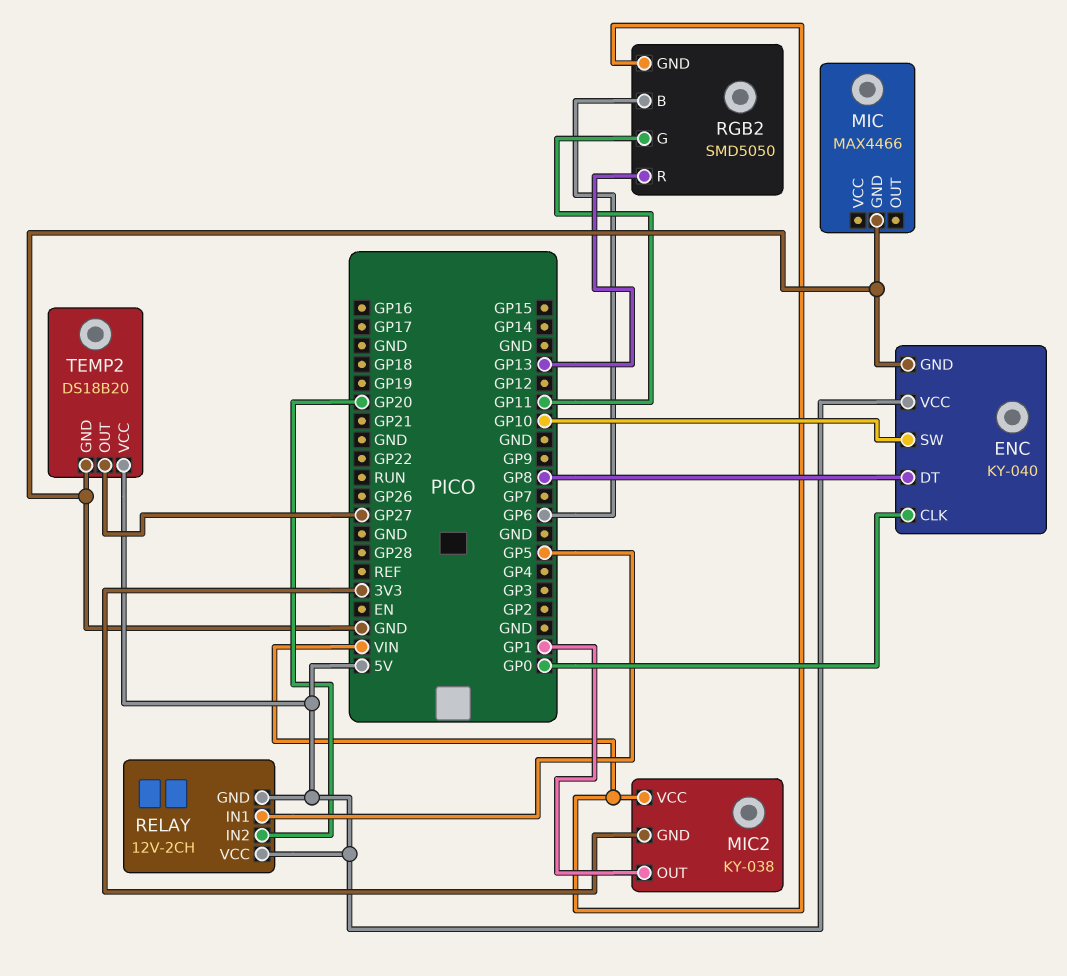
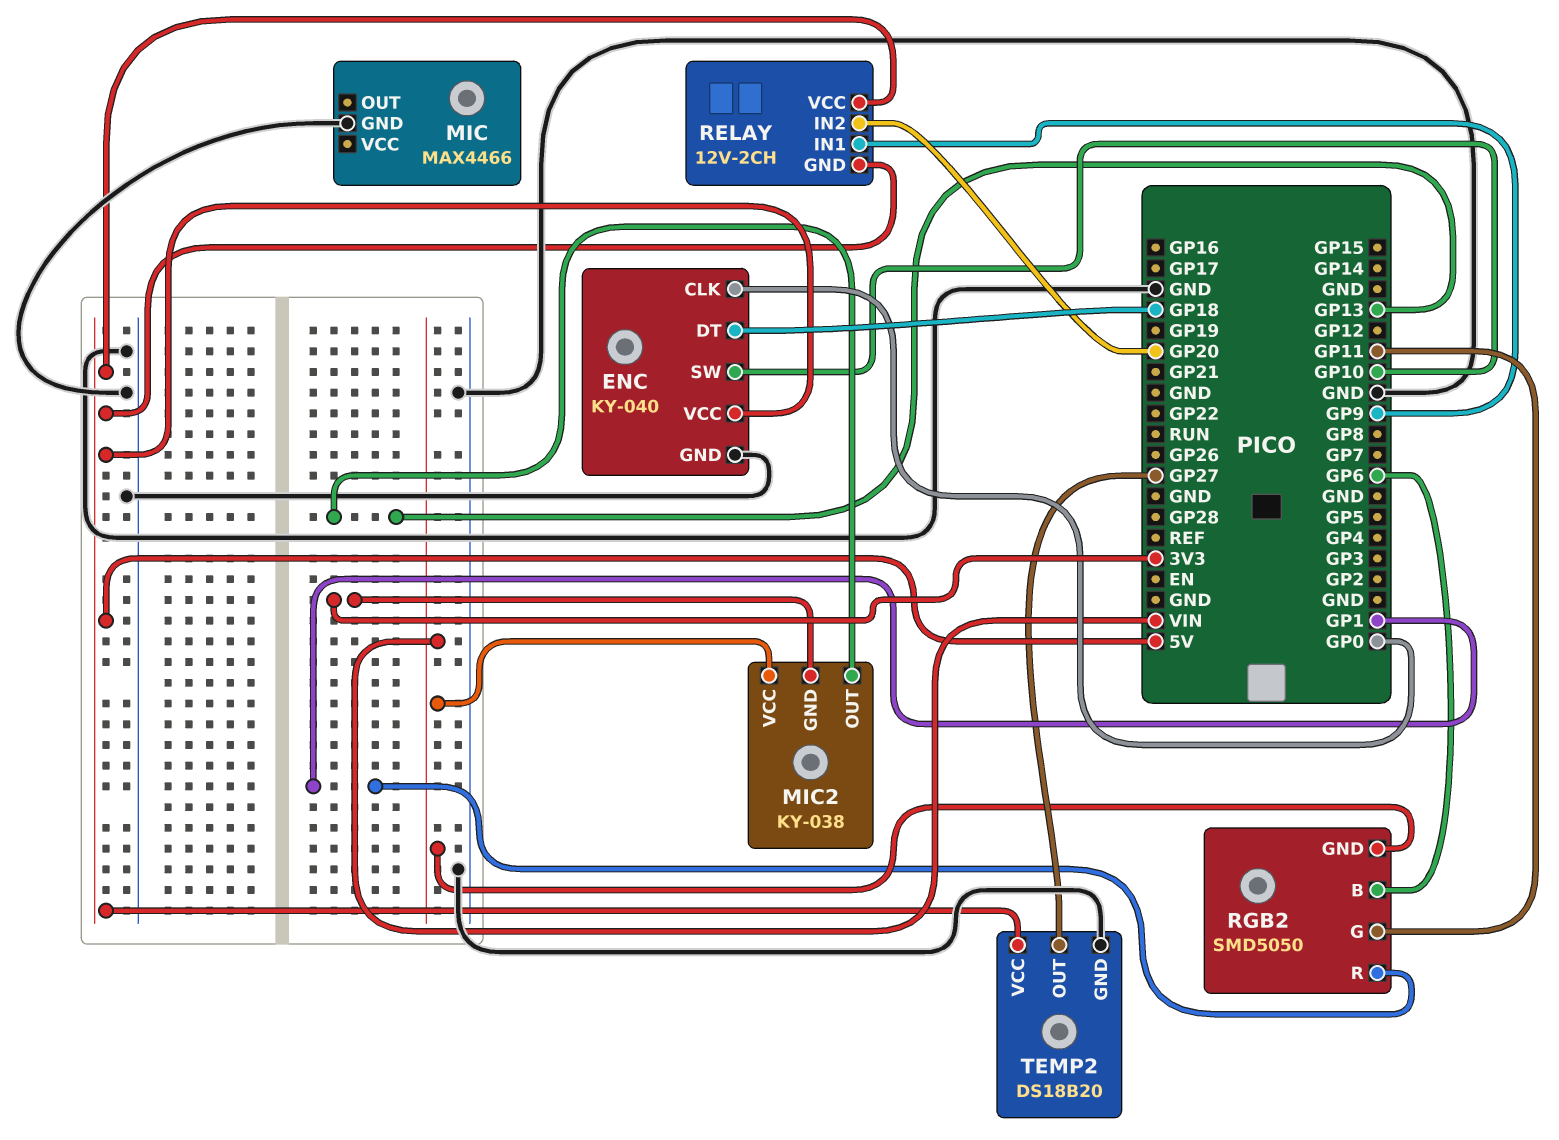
ENC pin DT: GP8 -> GP18
MIC2 pin OUT: GP1 -> GP13
RELAY pin IN1: GP5 -> GP9
RGB2 pin R: GP13 -> GP1

